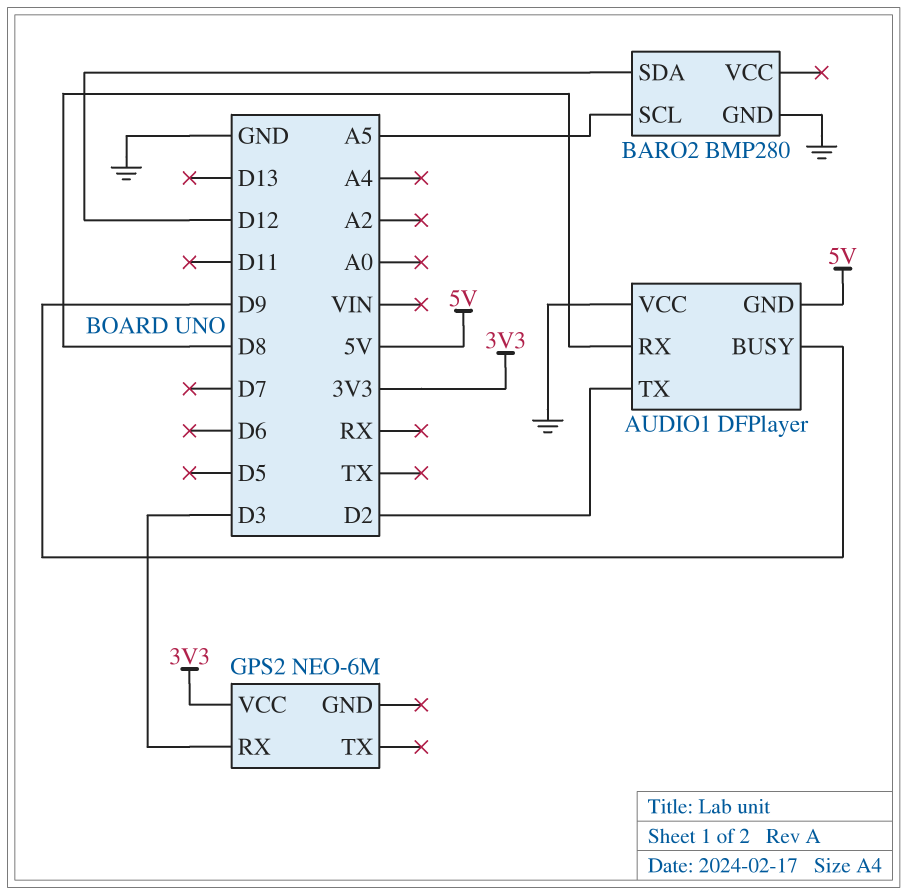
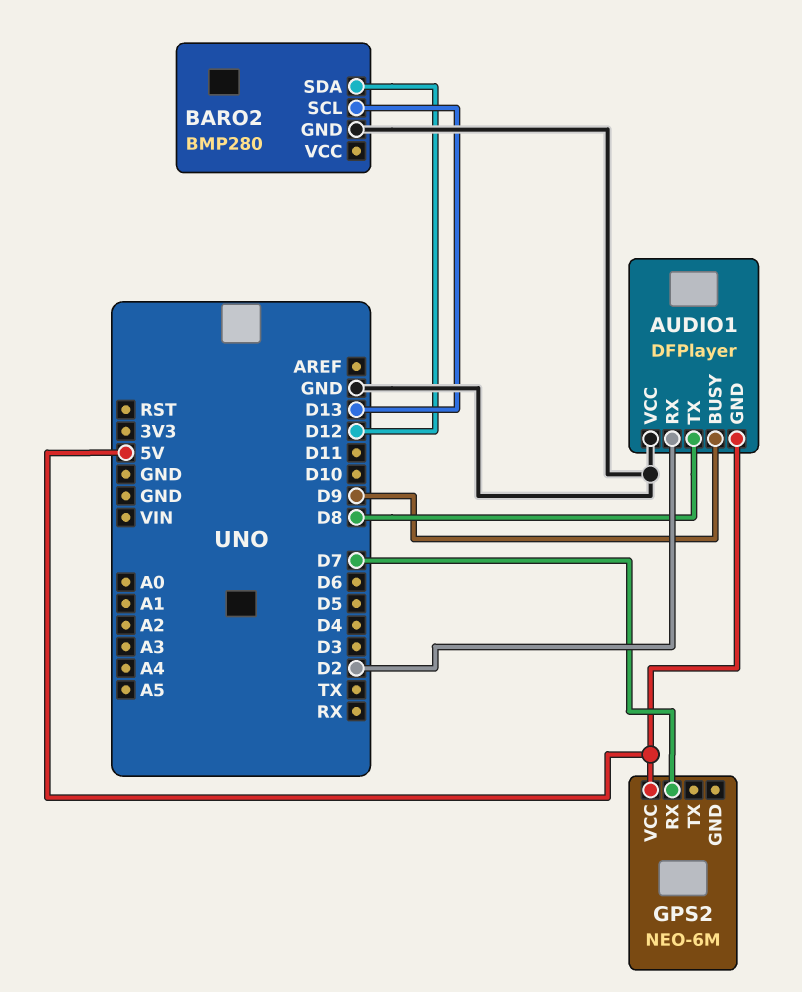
AUDIO1 pin RX: D8 -> D2
AUDIO1 pin TX: D2 -> D8
BARO2 pin SCL: A5 -> D13
GPS2 pin RX: D3 -> D7
GPS2 pin VCC: 3V3 -> 5V

